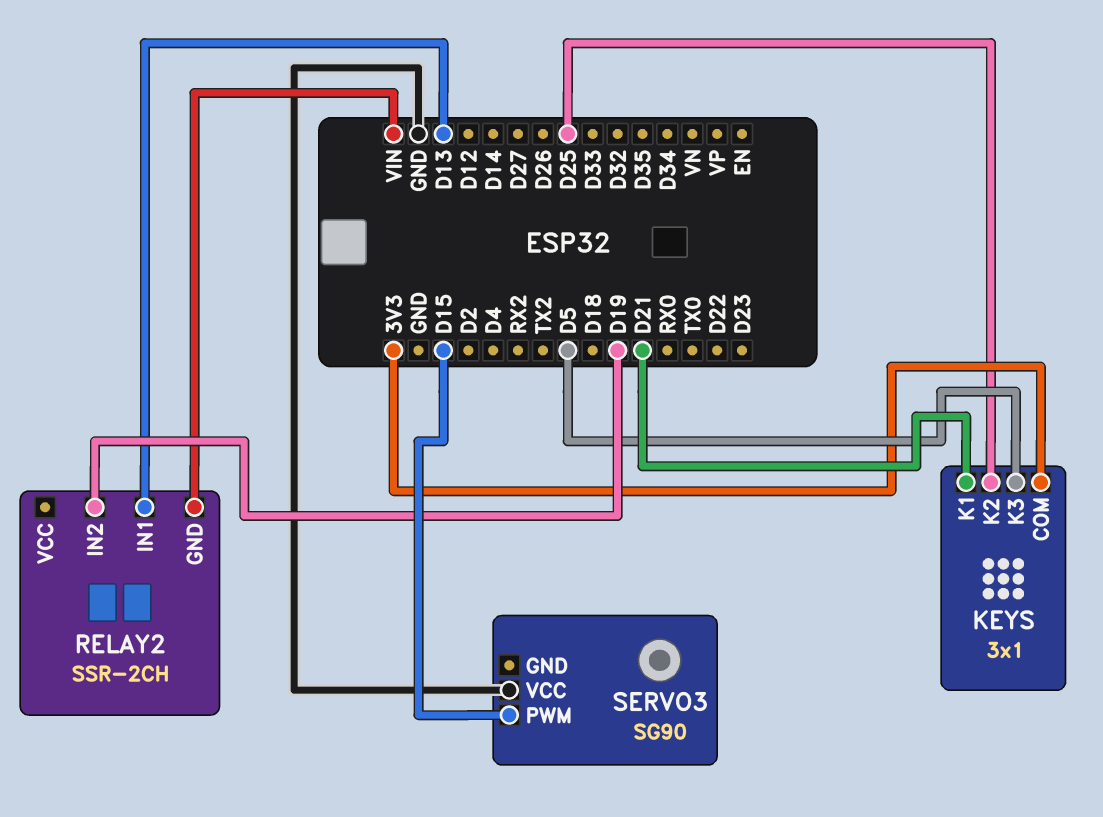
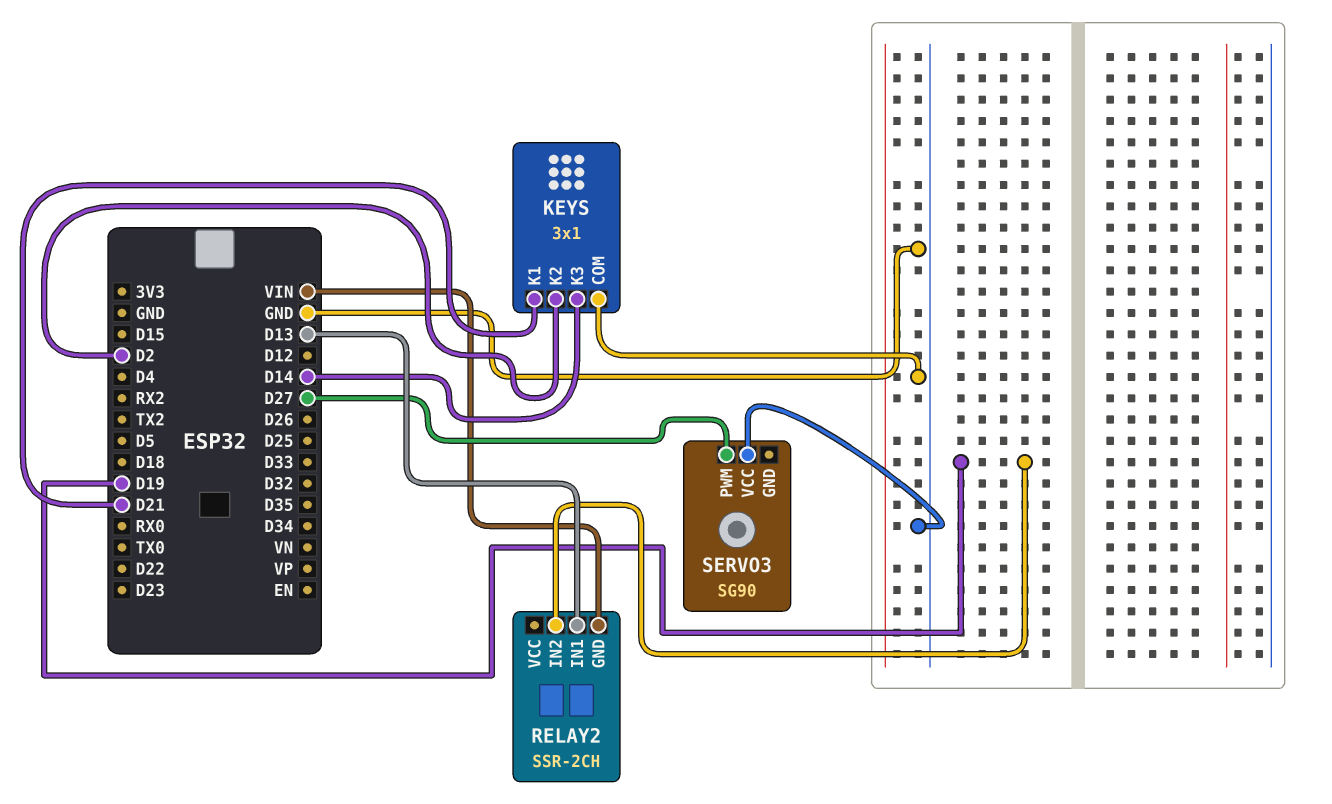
KEYS pin COM: 3V3 -> GND
KEYS pin K2: D25 -> D2
KEYS pin K3: D5 -> D14
SERVO3 pin PWM: D15 -> D27

